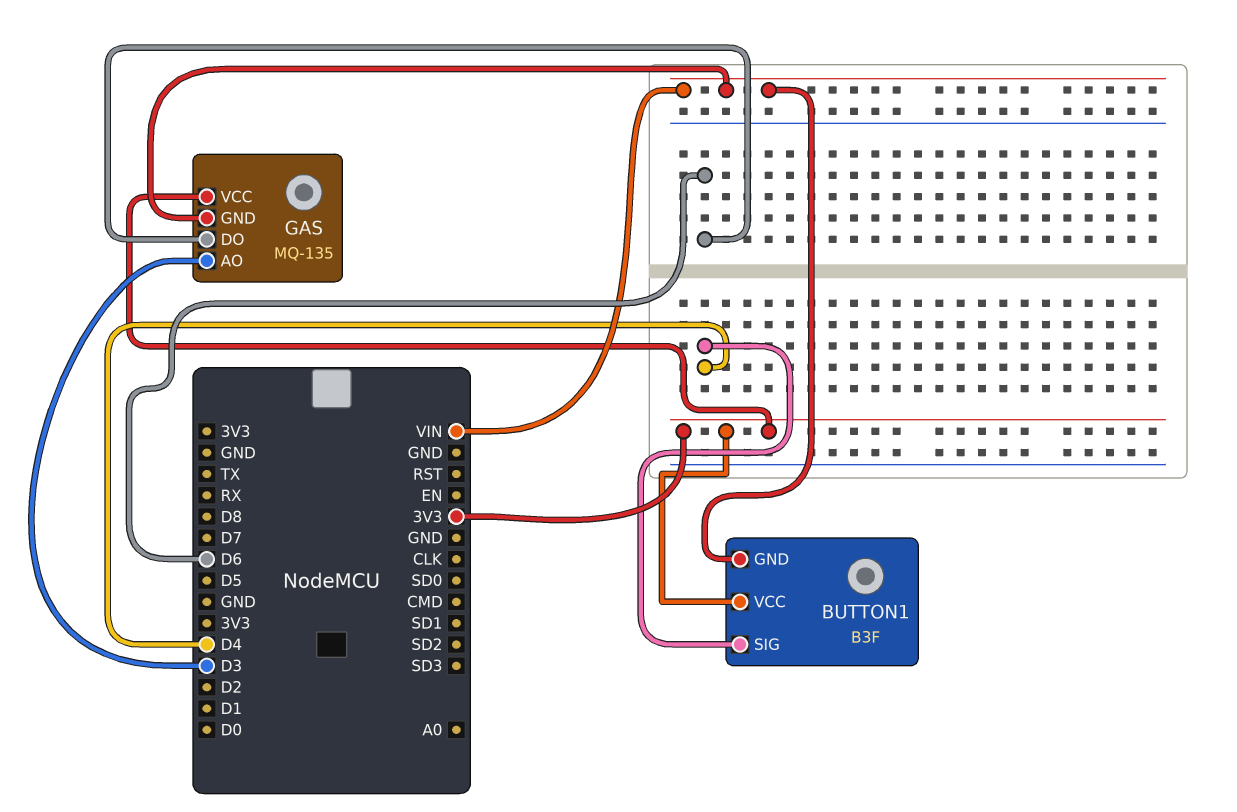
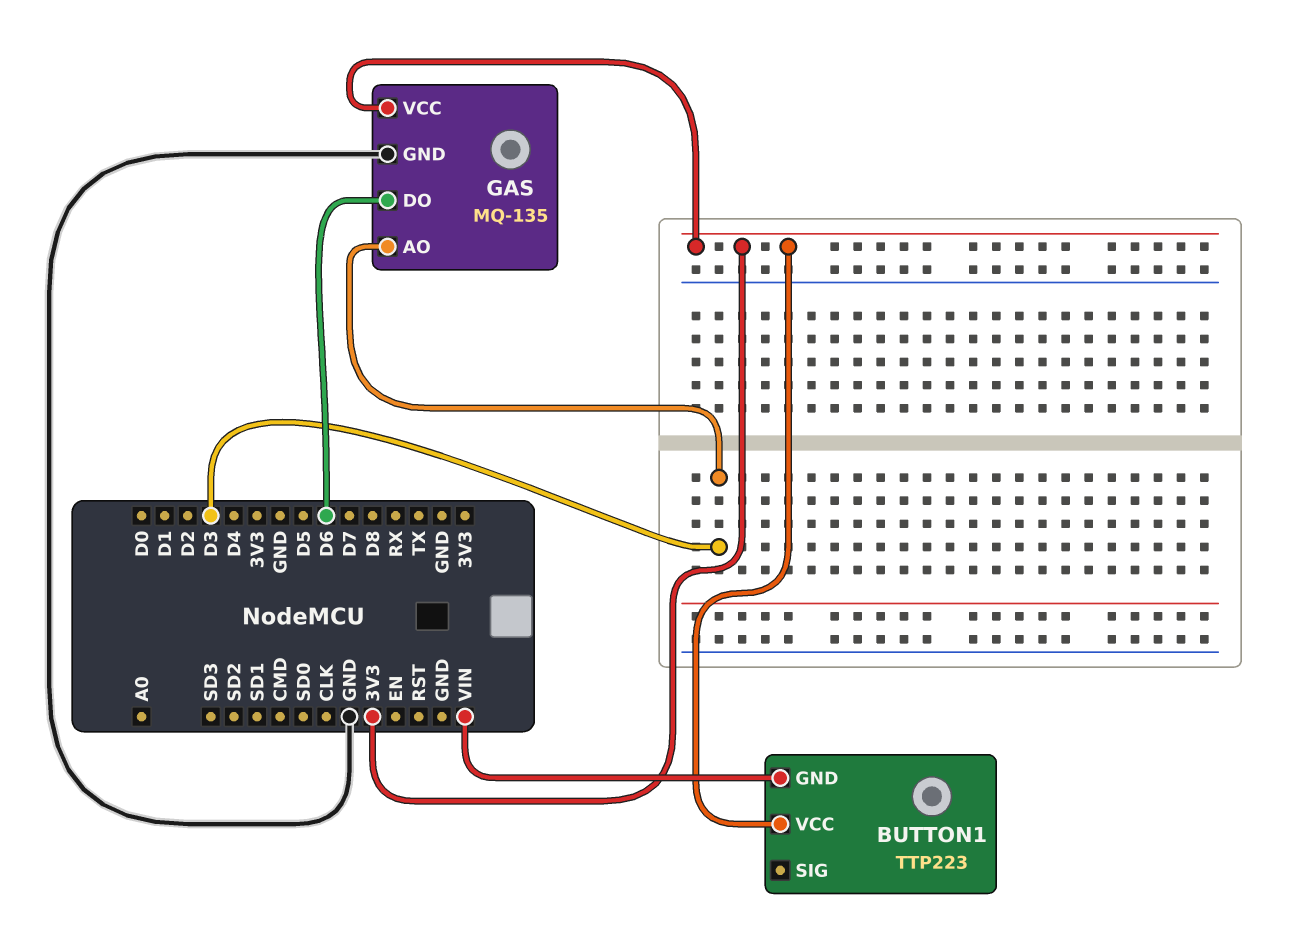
BUTTON1: B3F -> TTP223
BUTTON1 pin SIG: D4 -> none
GAS pin GND: VIN -> GND

